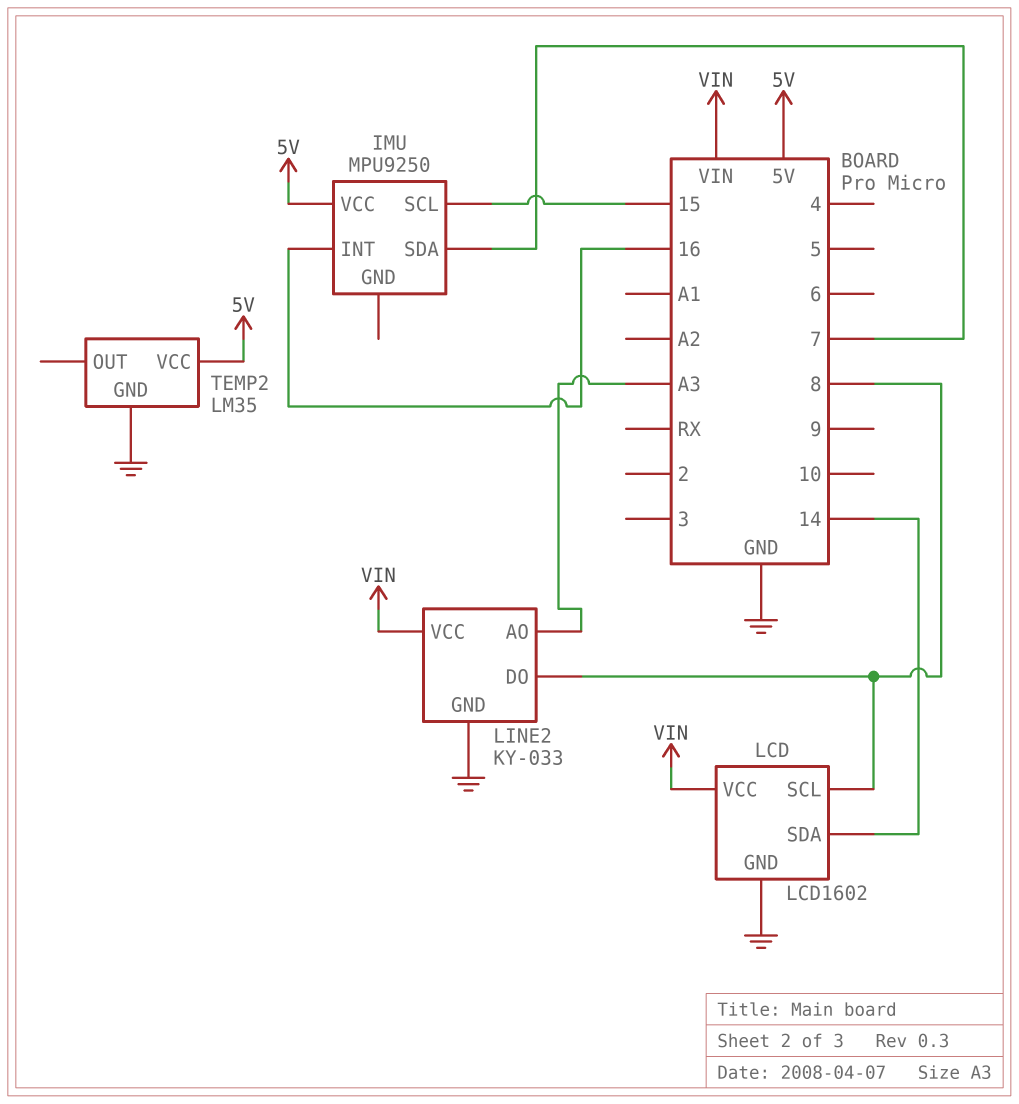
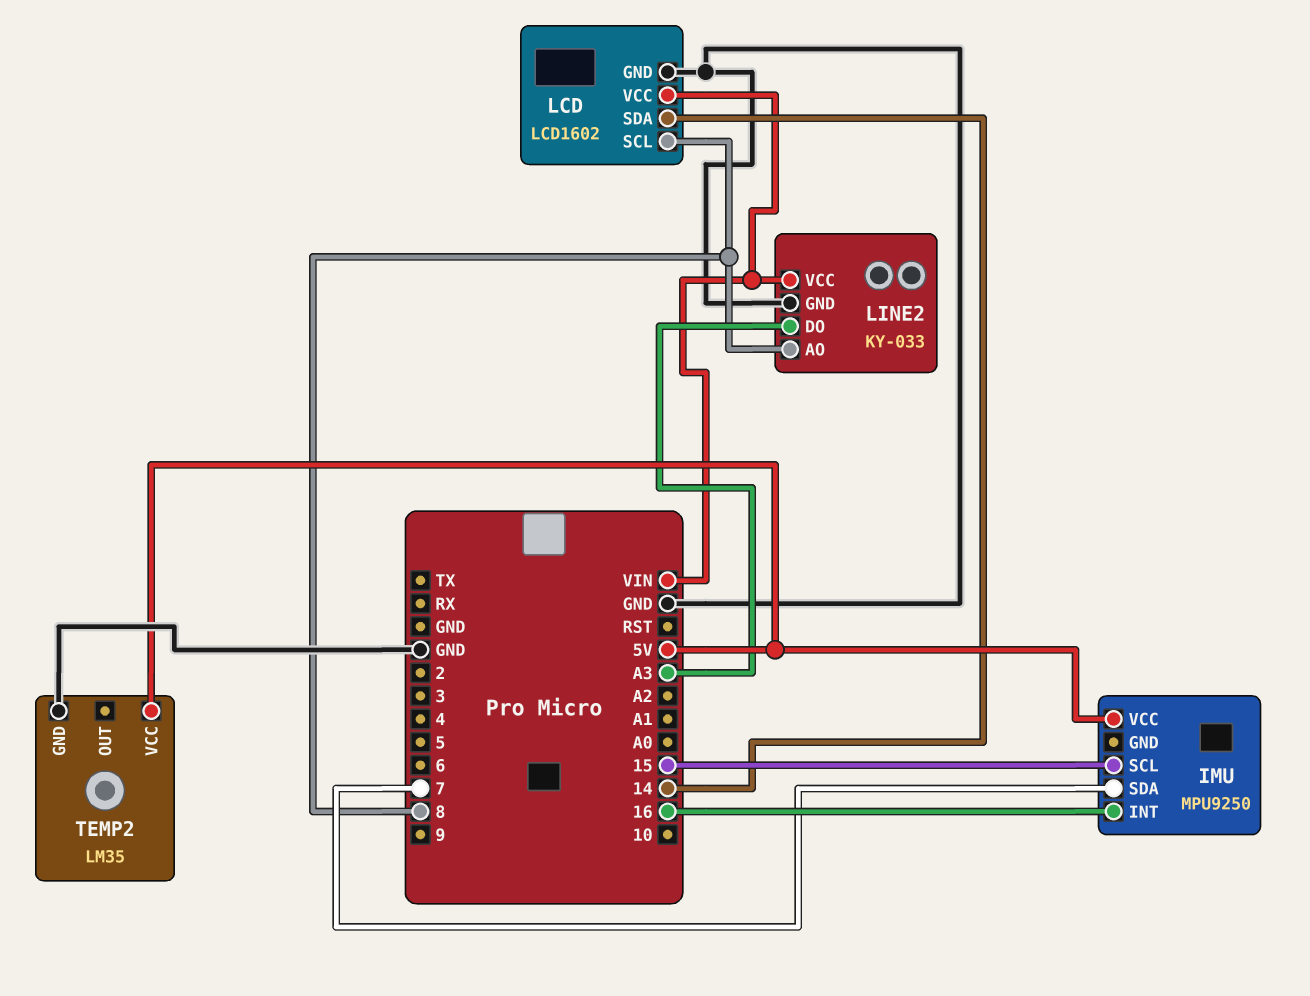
LINE2 pin AO: A3 -> 8
LINE2 pin DO: 8 -> A3

